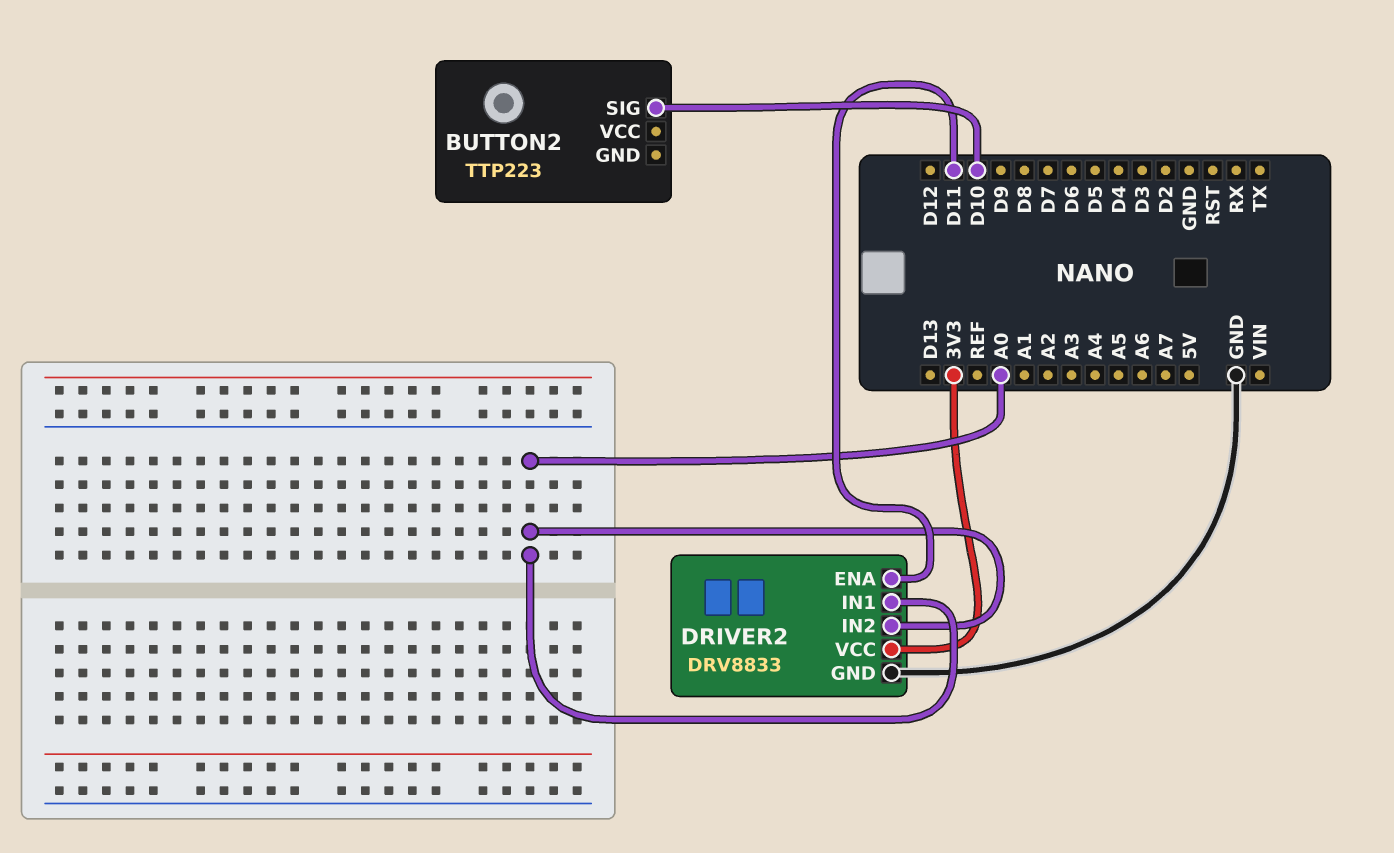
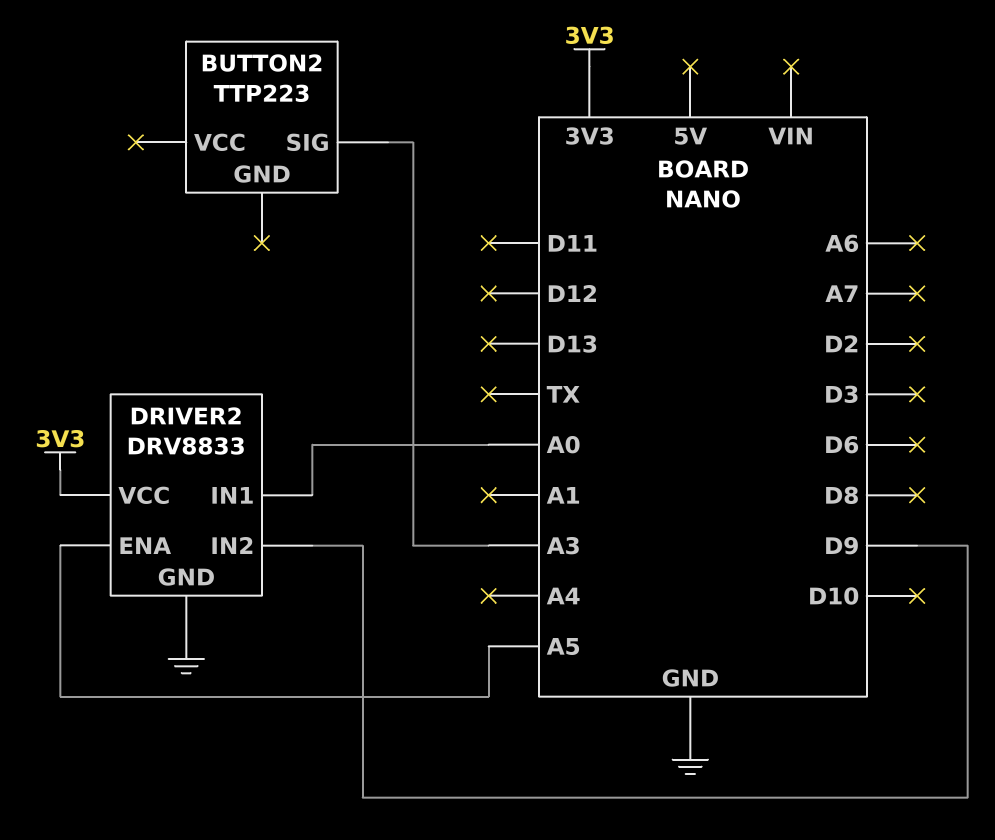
BUTTON2 pin SIG: D10 -> A3
DRIVER2 pin ENA: D11 -> A5
DRIVER2 pin IN2: A0 -> D9

